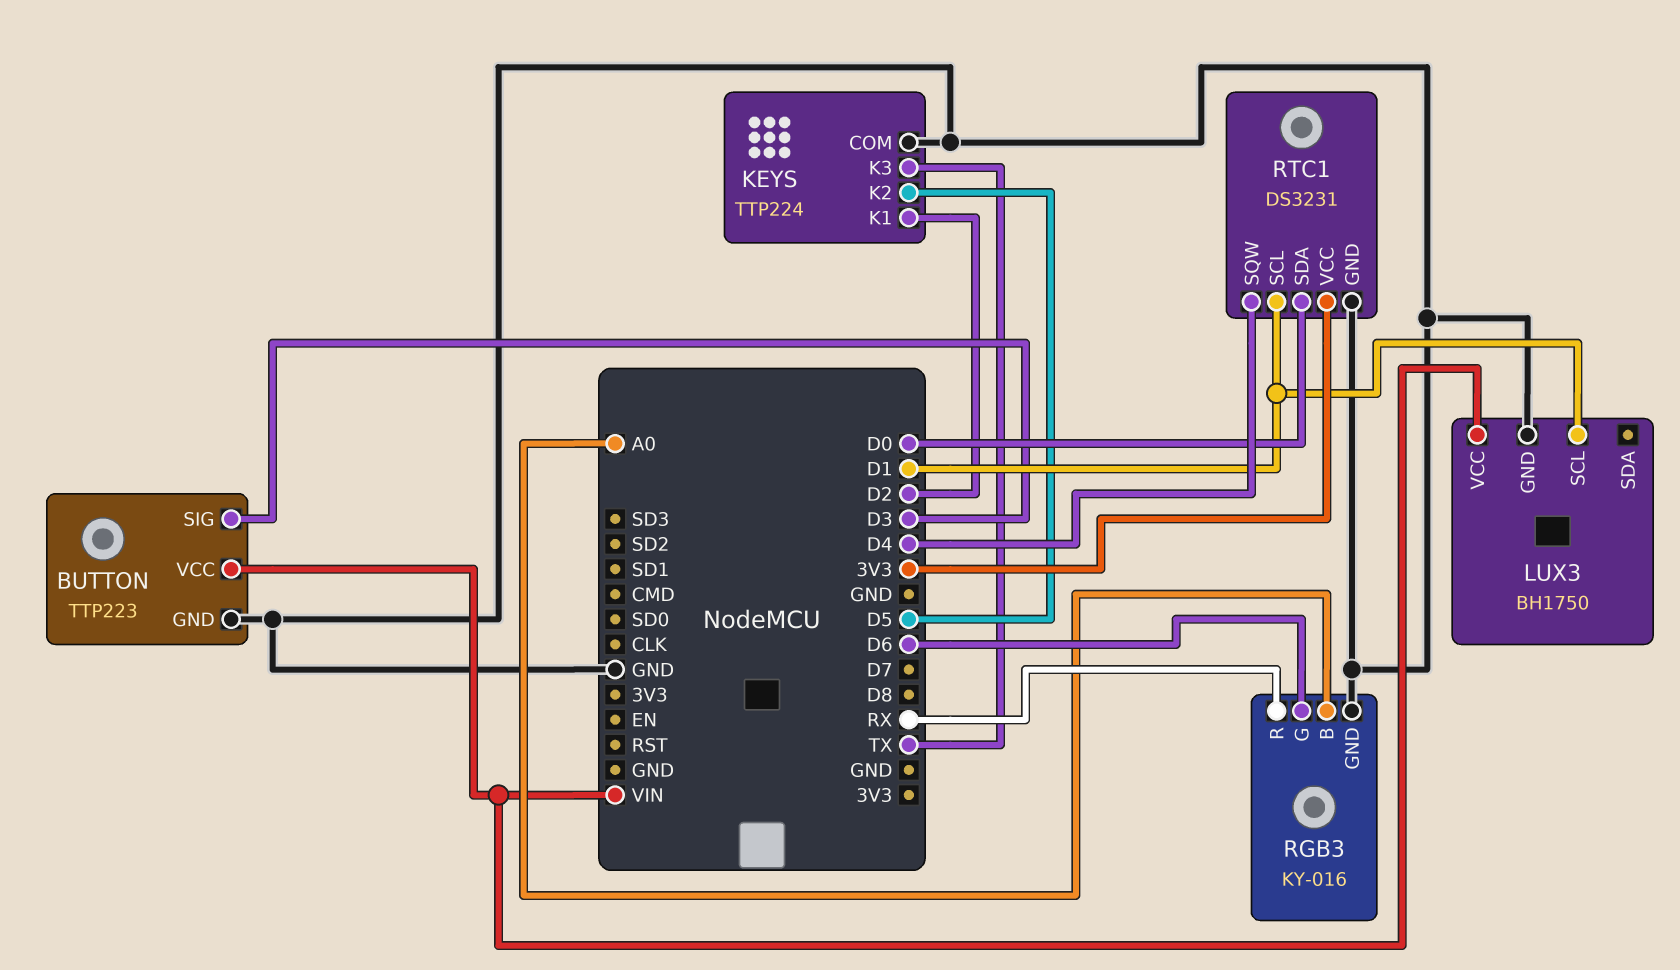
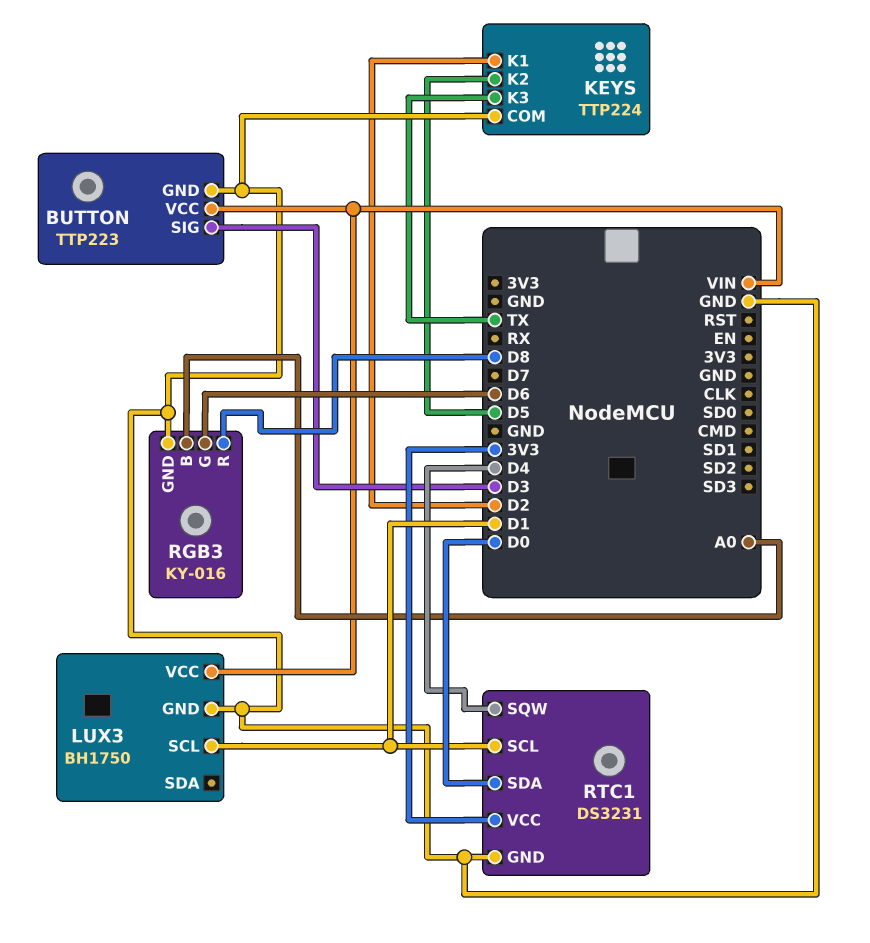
RGB3 pin R: RX -> D8

